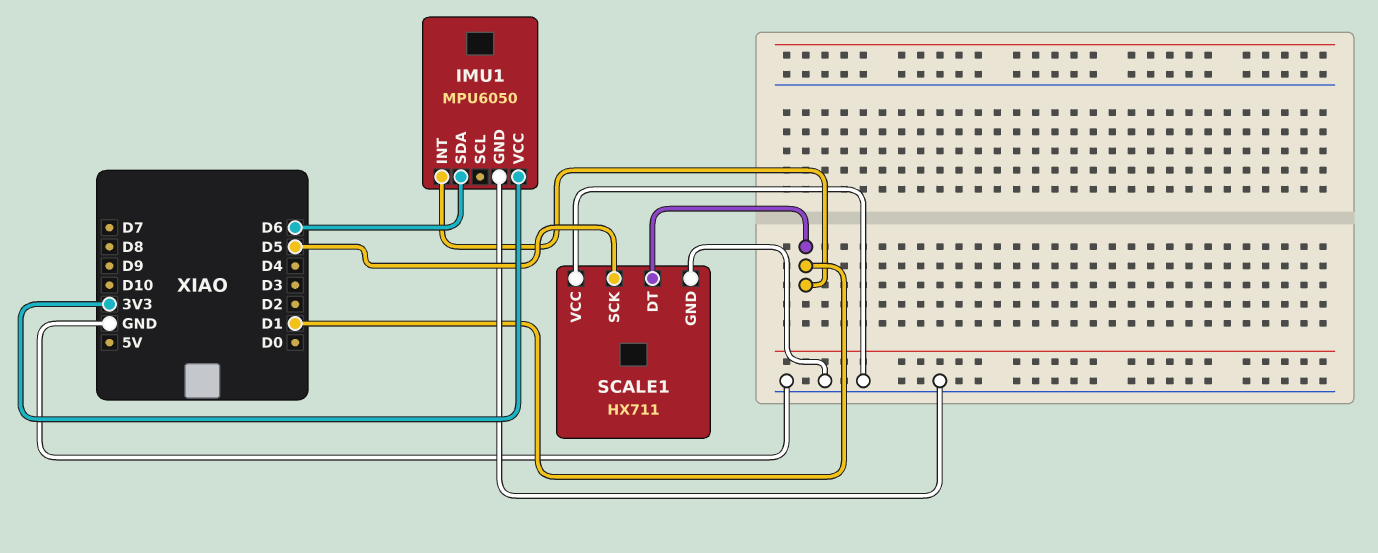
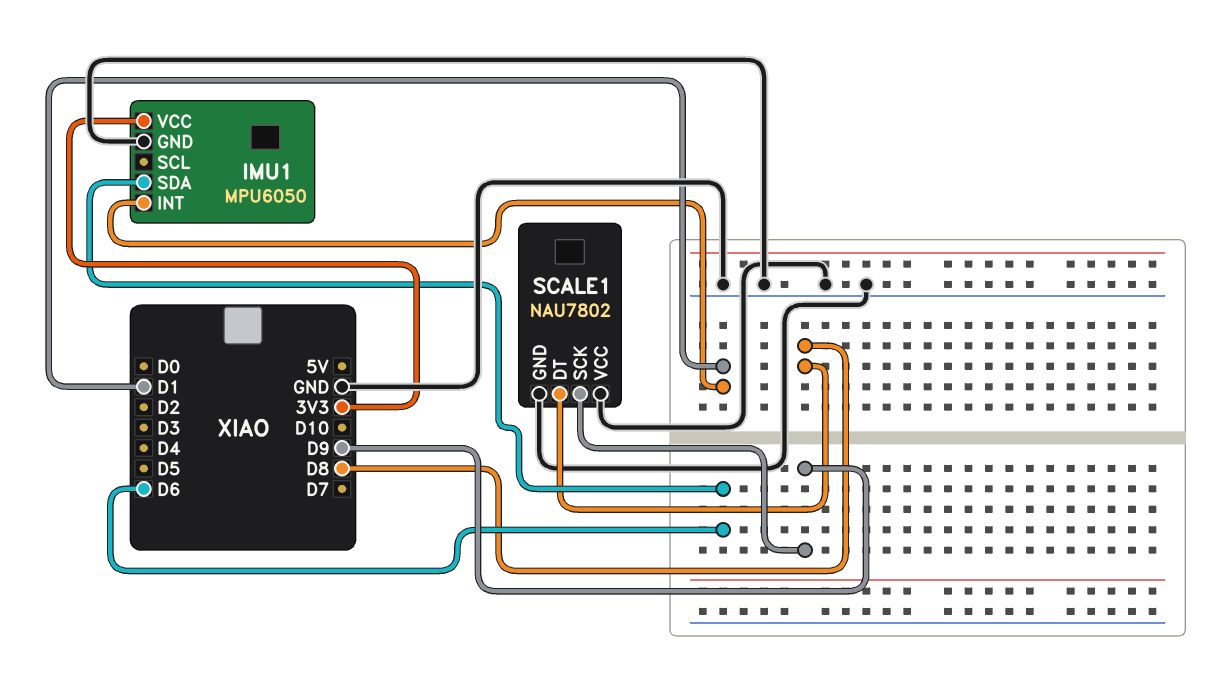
SCALE1: HX711 -> NAU7802
SCALE1 pin DT: D1 -> D8
SCALE1 pin SCK: D5 -> D9

